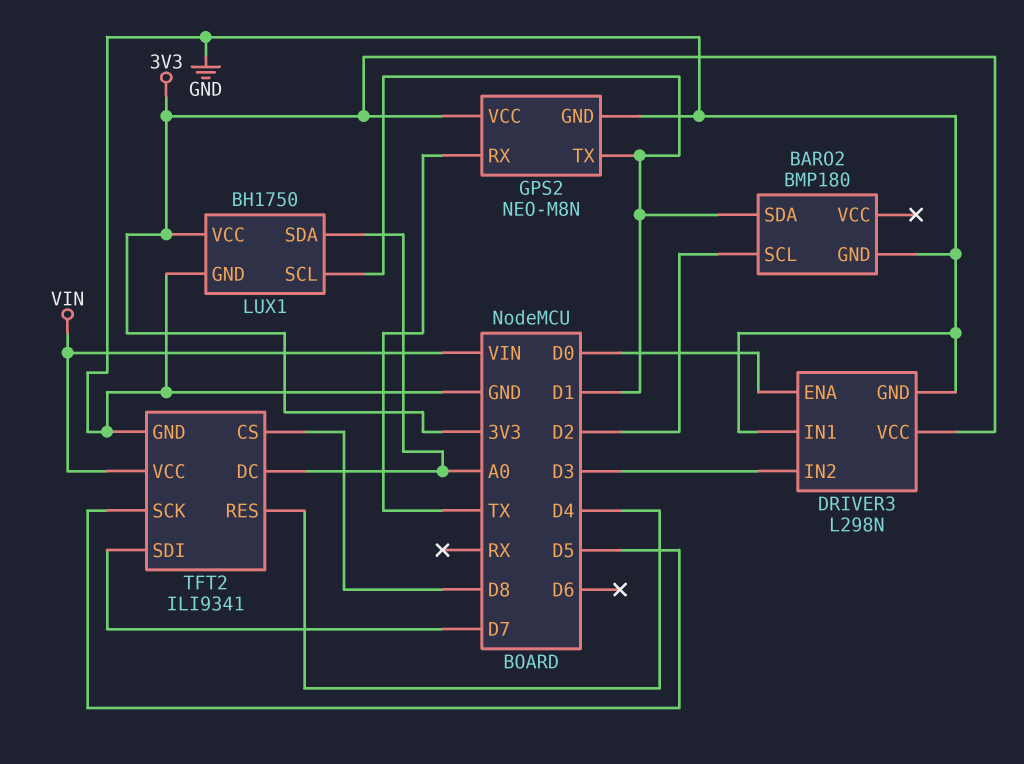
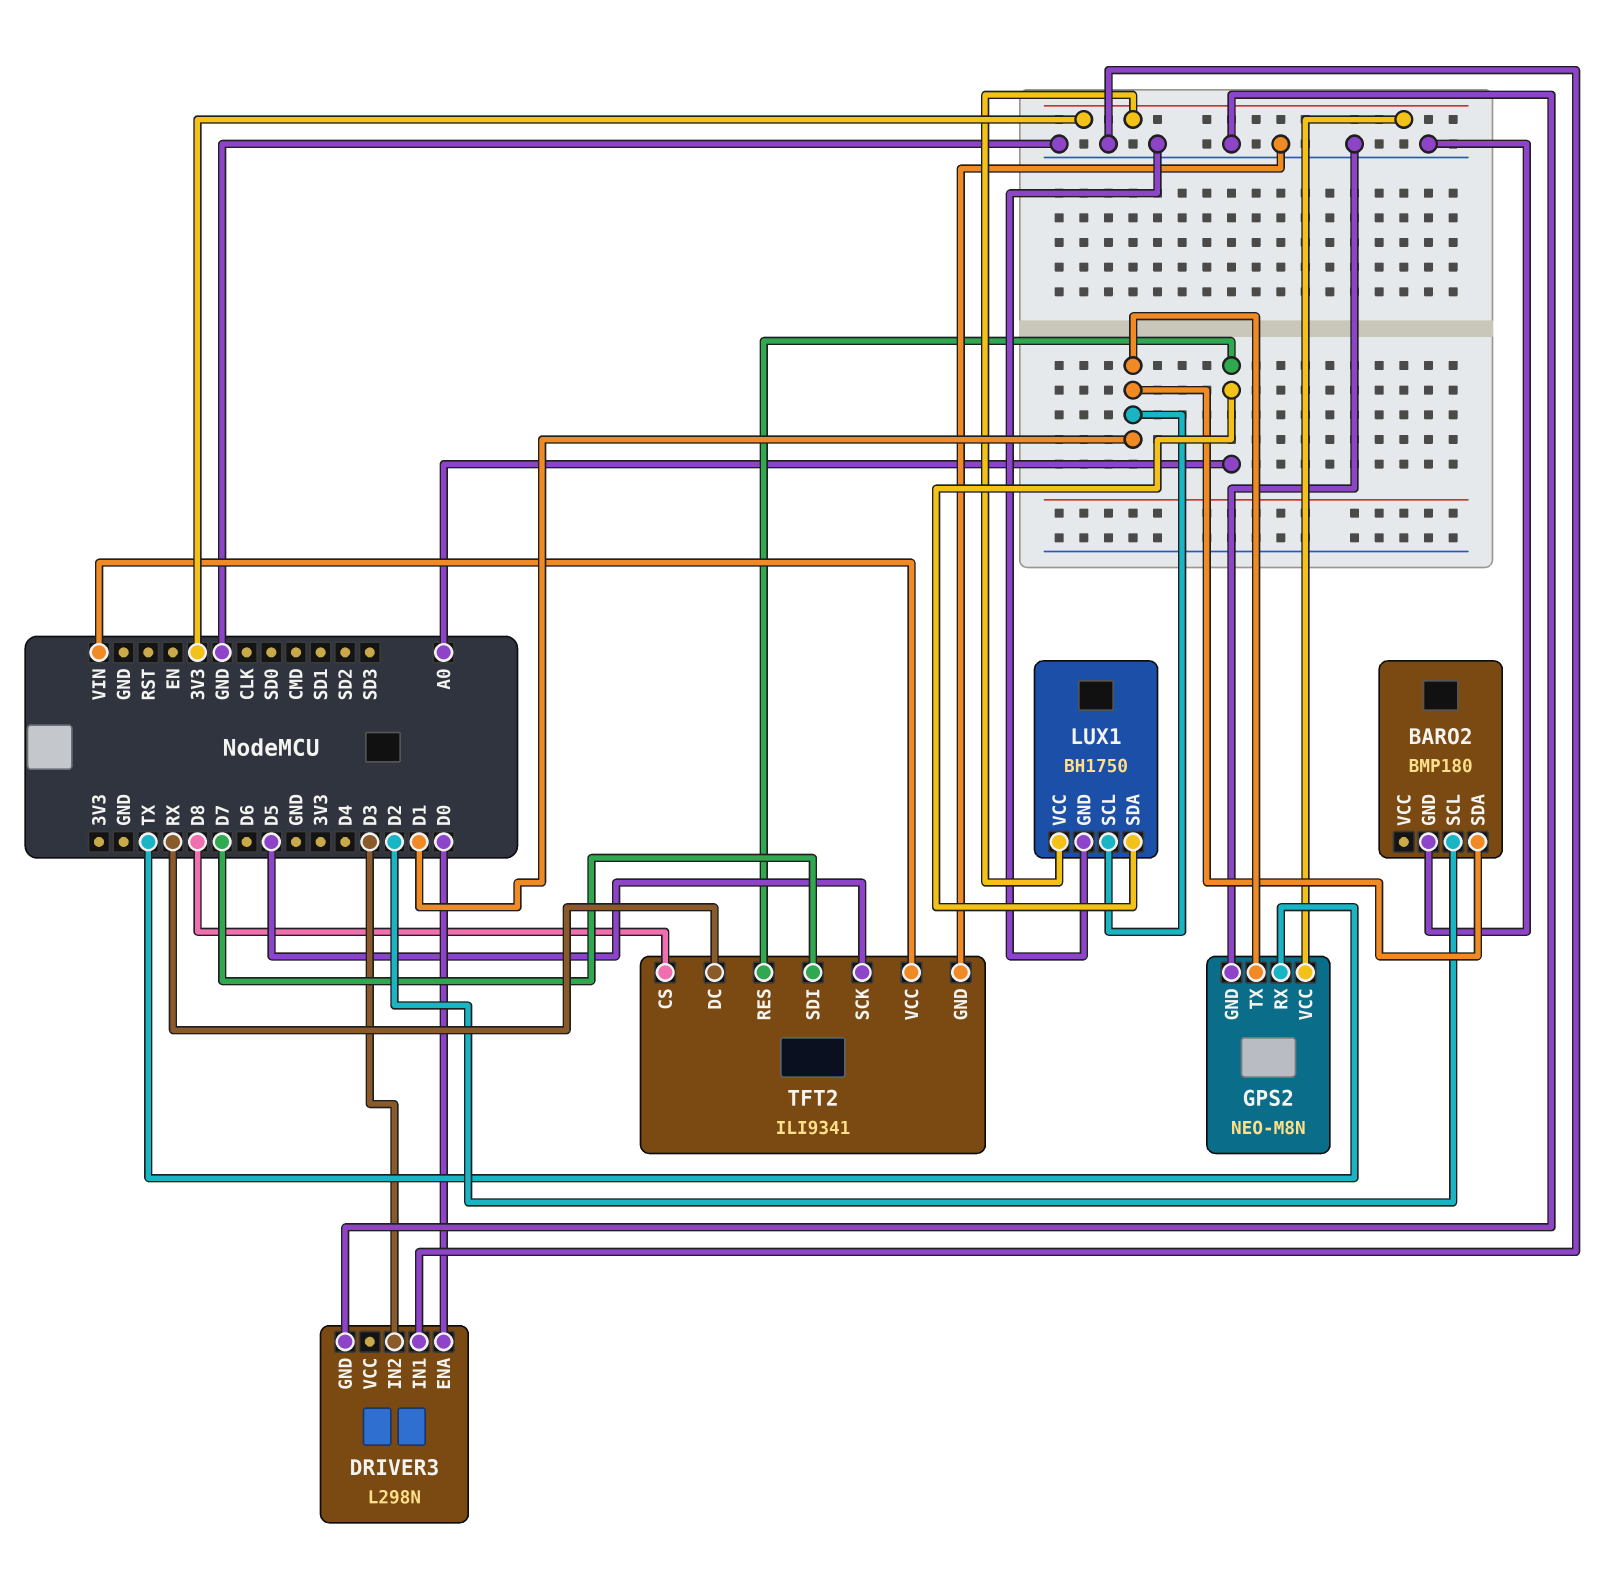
DRIVER3 pin VCC: 3V3 -> none
TFT2 pin DC: A0 -> RX
TFT2 pin RES: D4 -> A0

